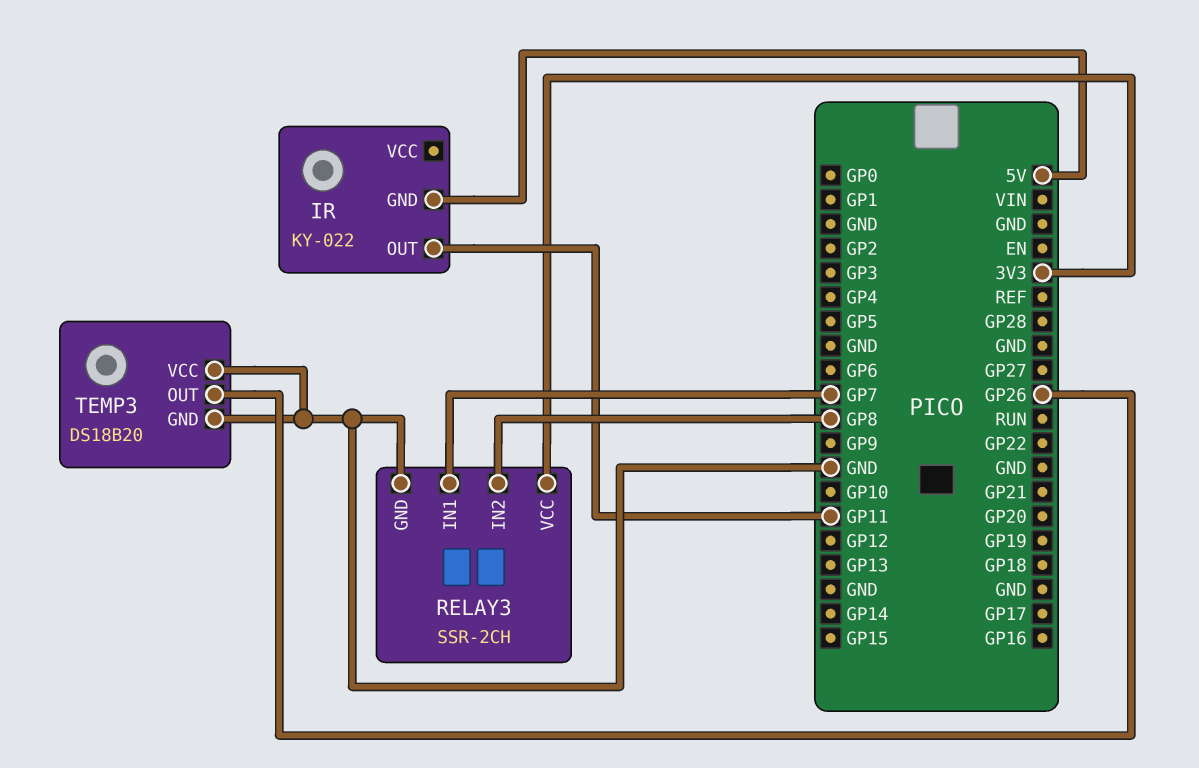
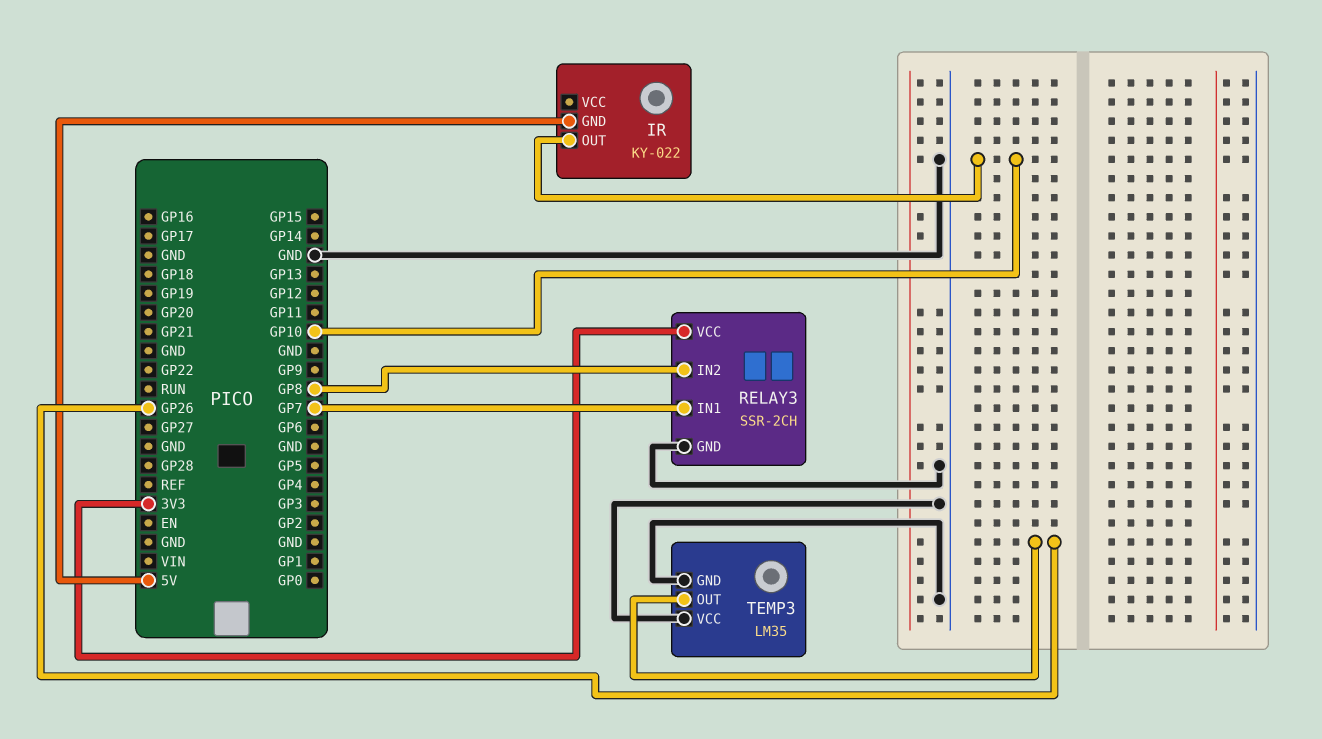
IR pin OUT: GP11 -> GP10
TEMP3: DS18B20 -> LM35

